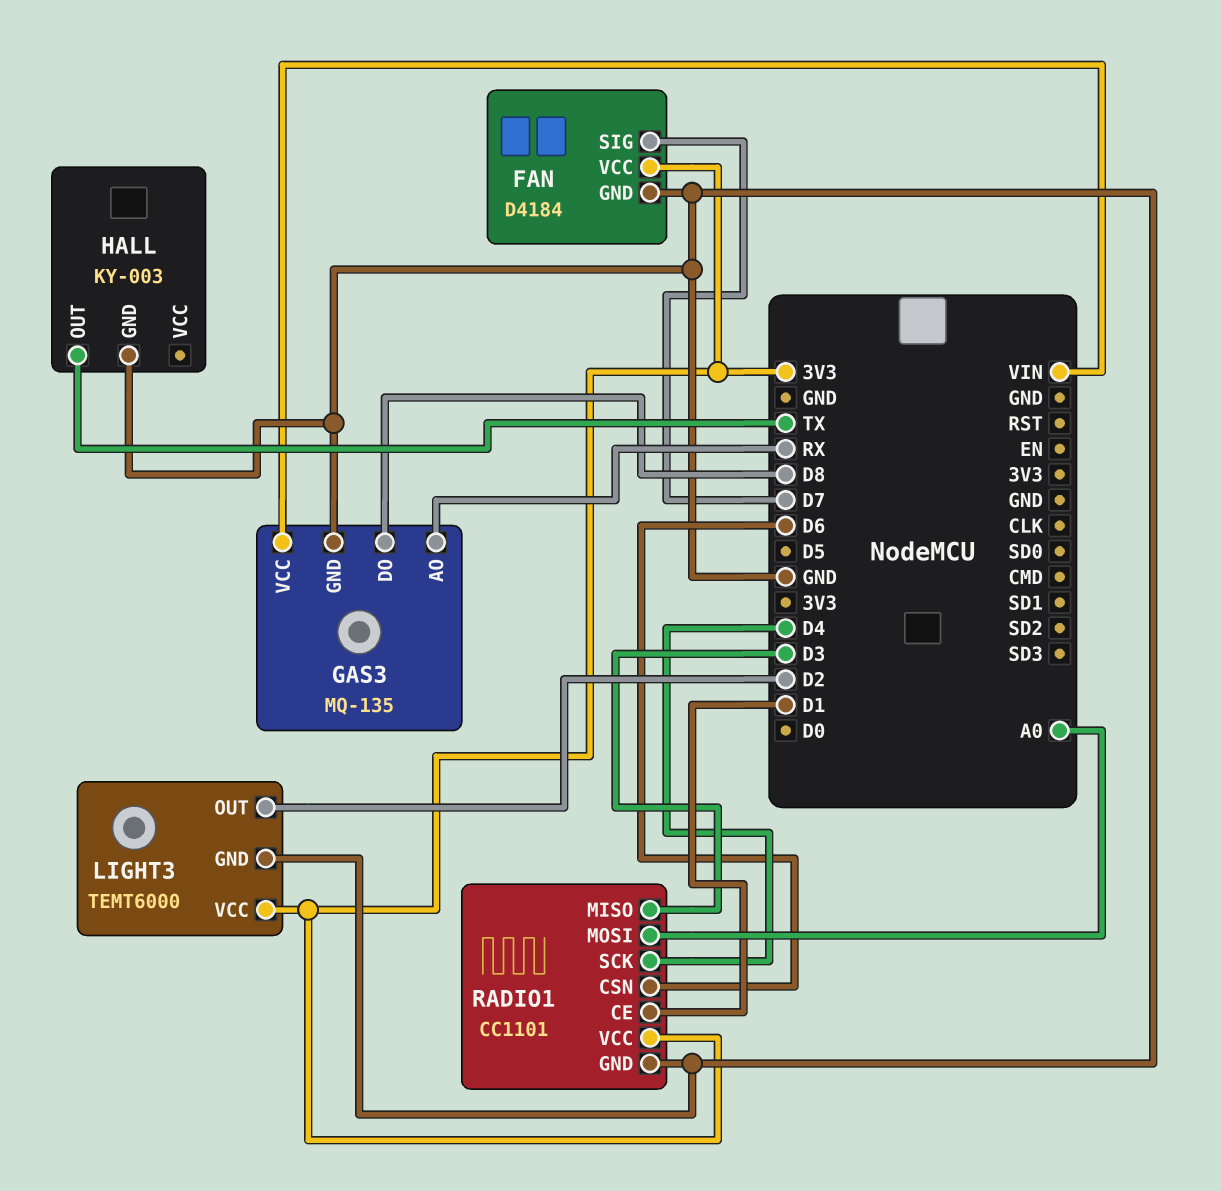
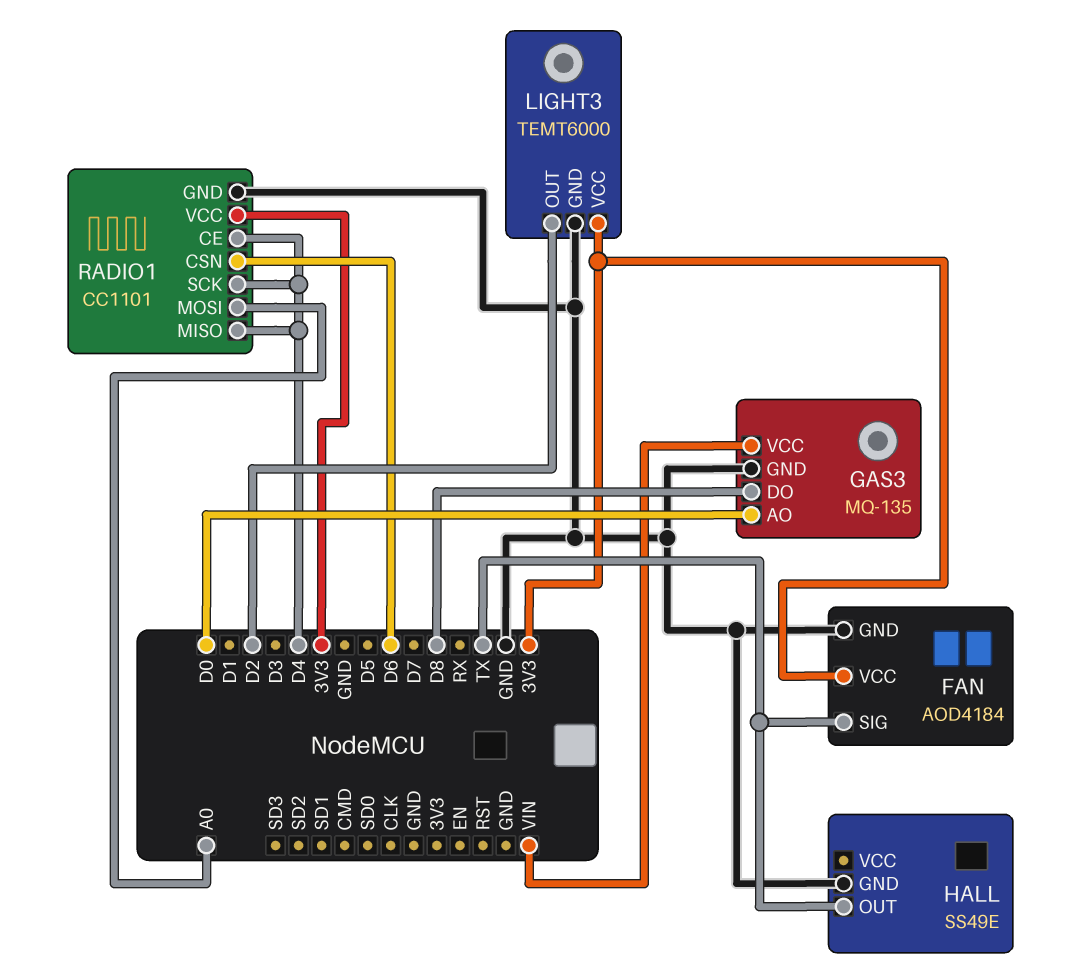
FAN: D4184 -> AOD4184
FAN pin SIG: D7 -> TX
GAS3 pin AO: RX -> D0
HALL: KY-003 -> SS49E
RADIO1 pin CE: D1 -> D4
RADIO1 pin MISO: D3 -> D4

